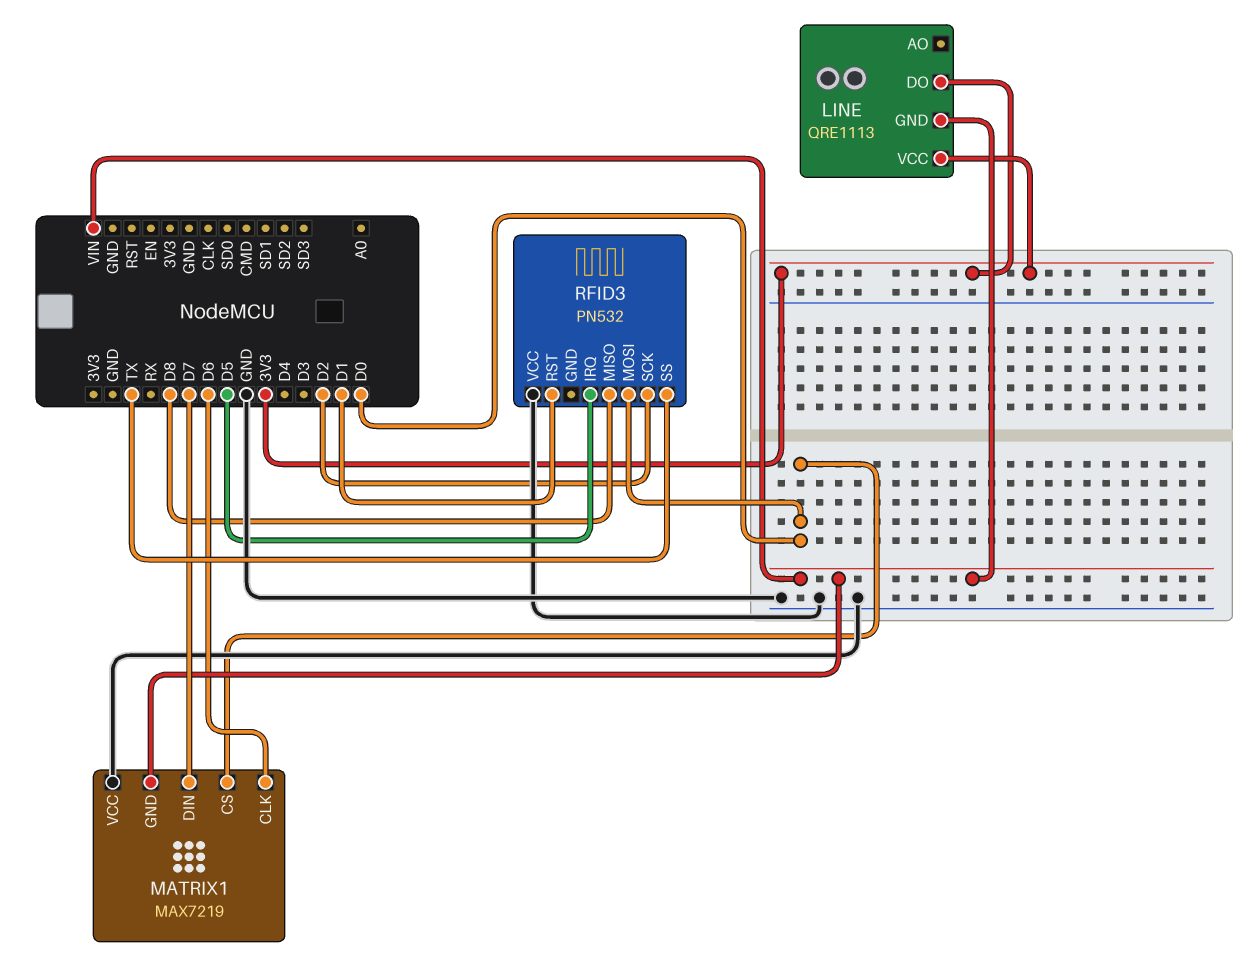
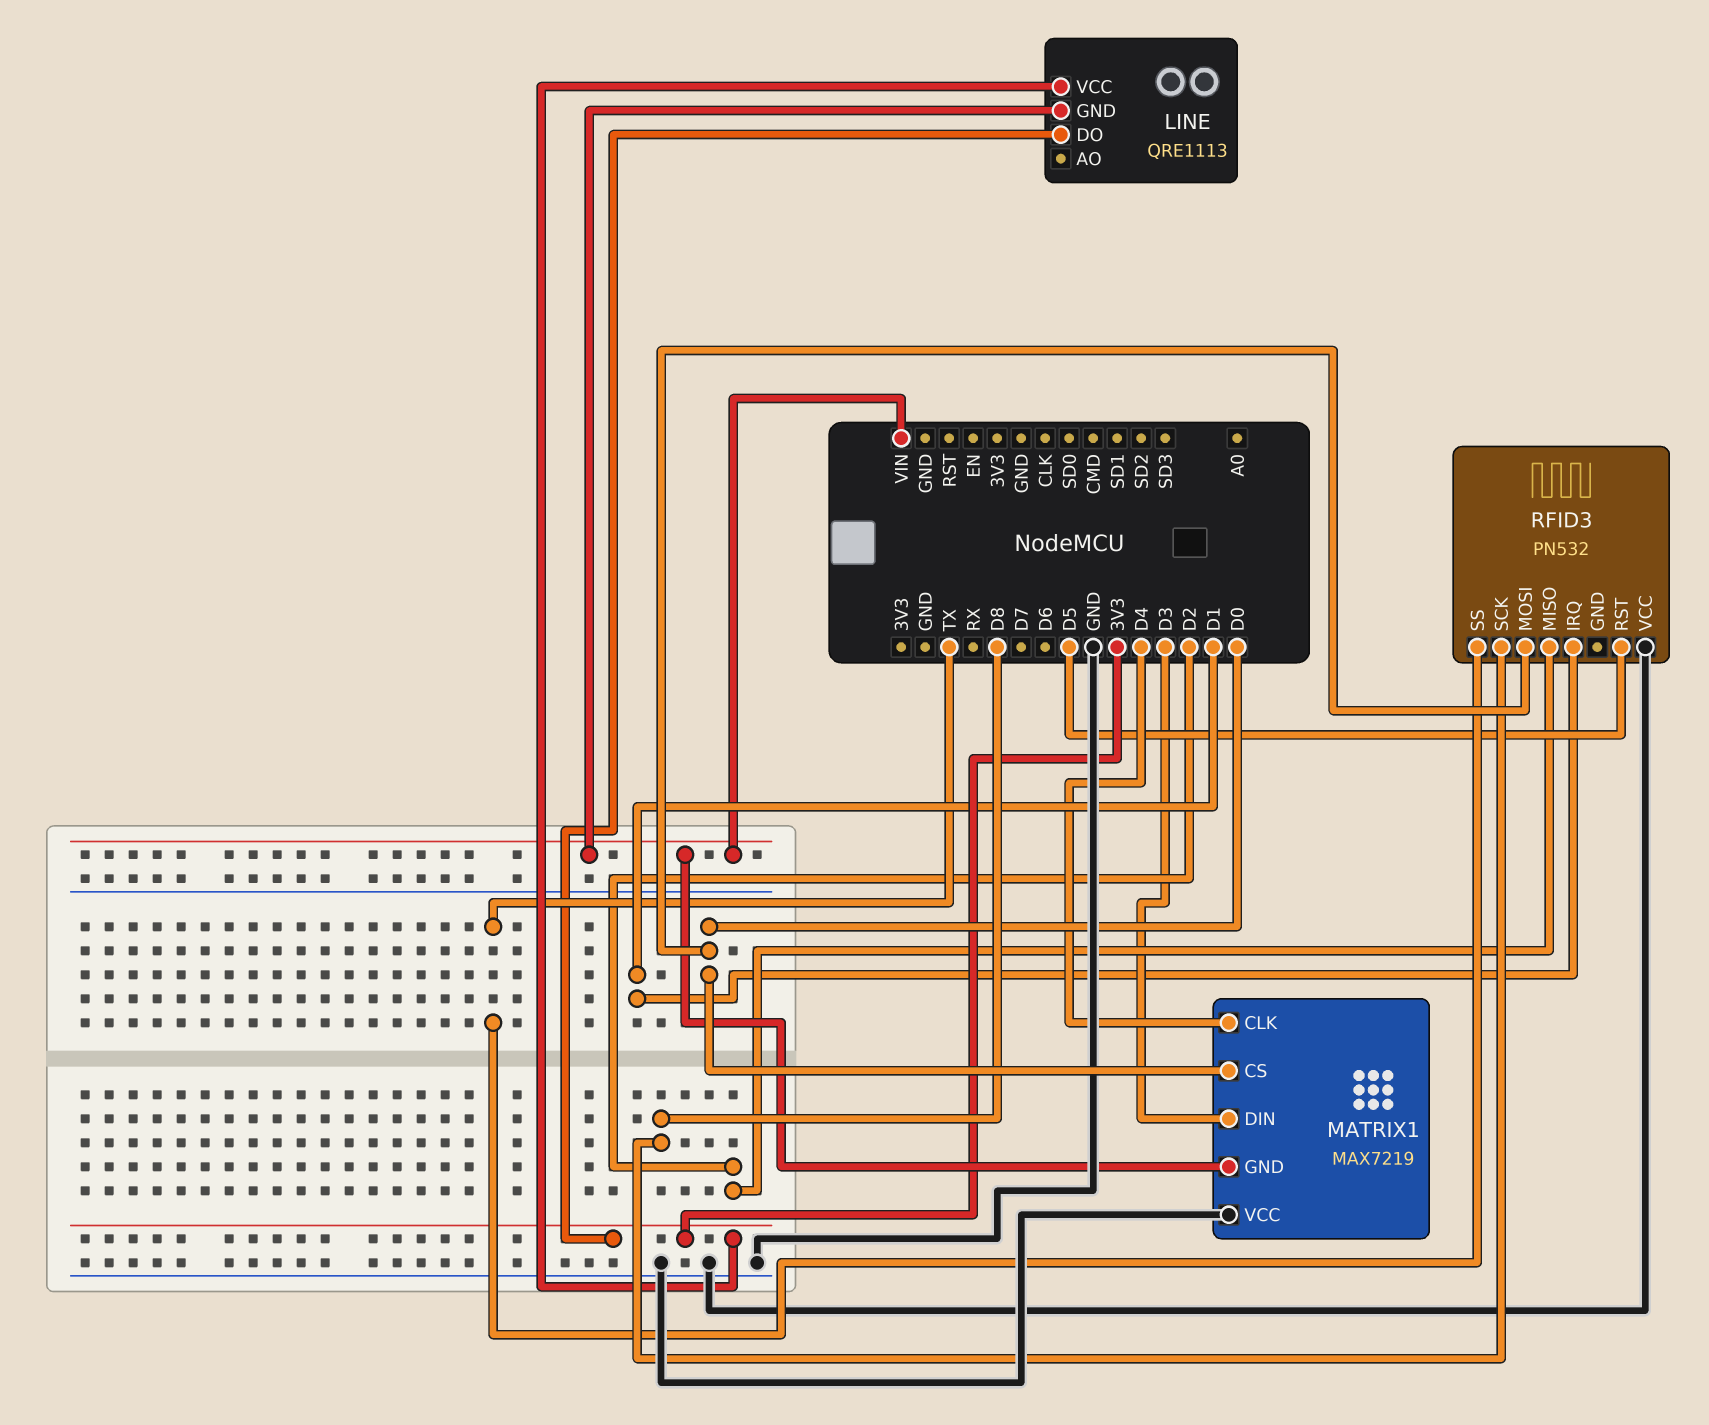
MATRIX1 pin CLK: D6 -> D4
MATRIX1 pin DIN: D7 -> D3
RFID3 pin IRQ: D5 -> D1
RFID3 pin MISO: D8 -> D2
RFID3 pin RST: D1 -> D5
RFID3 pin SCK: D2 -> D8

